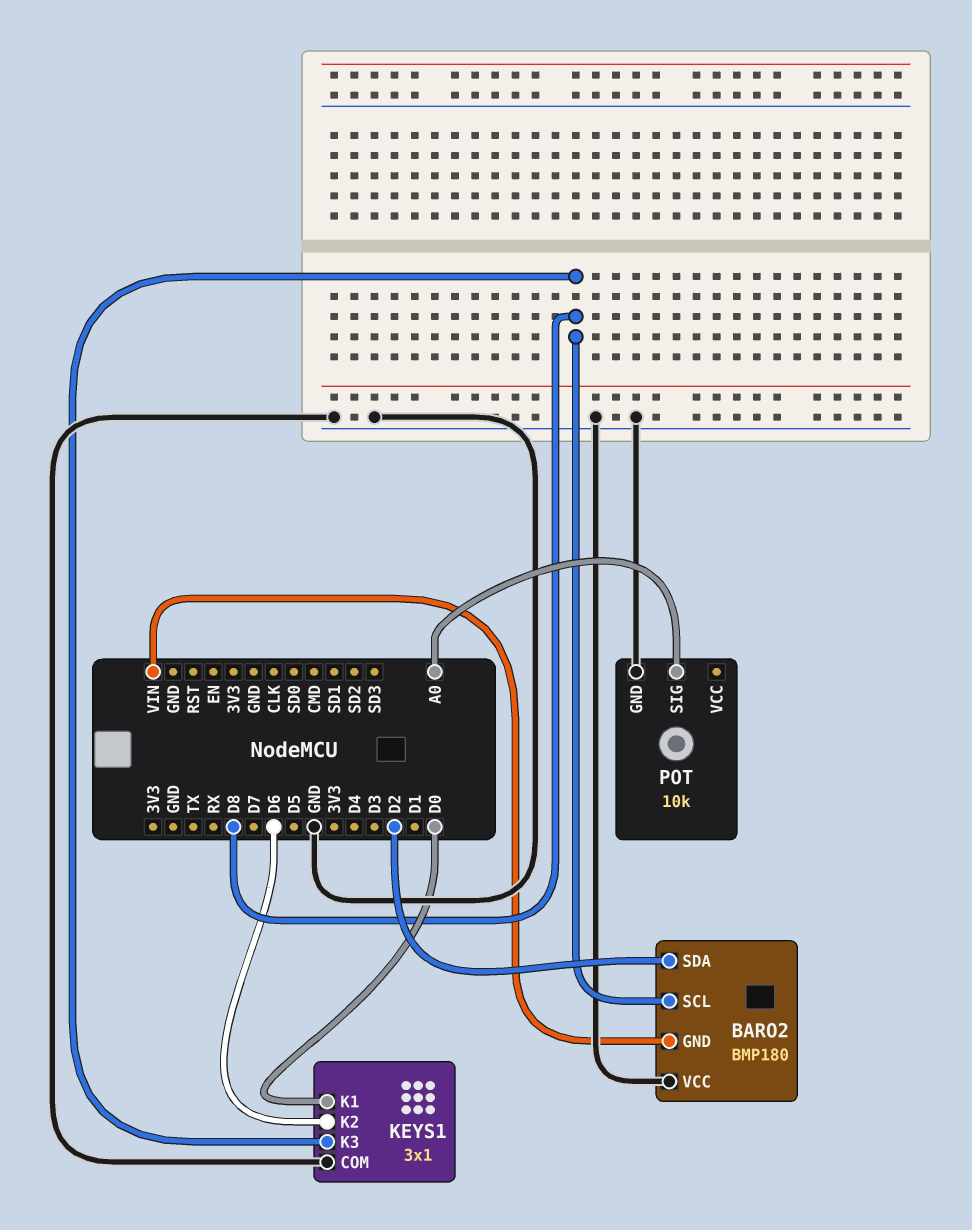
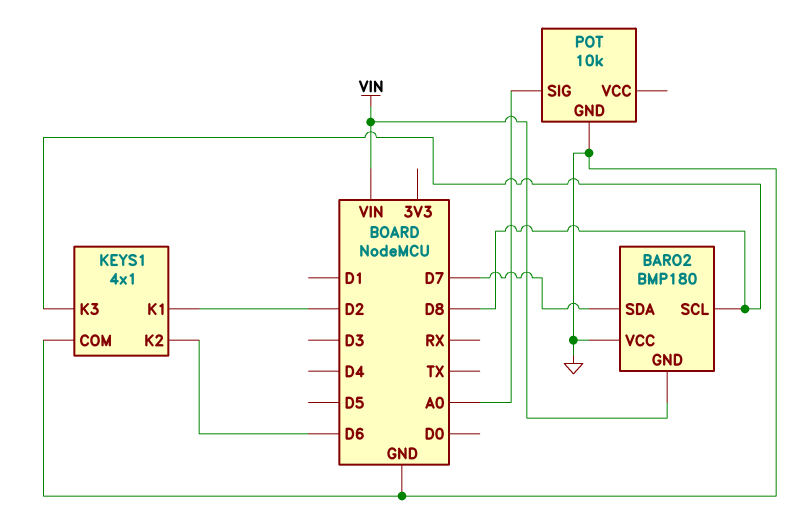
BARO2 pin SDA: D2 -> D7
KEYS1: 3x1 -> 4x1
KEYS1 pin K1: D0 -> D2

